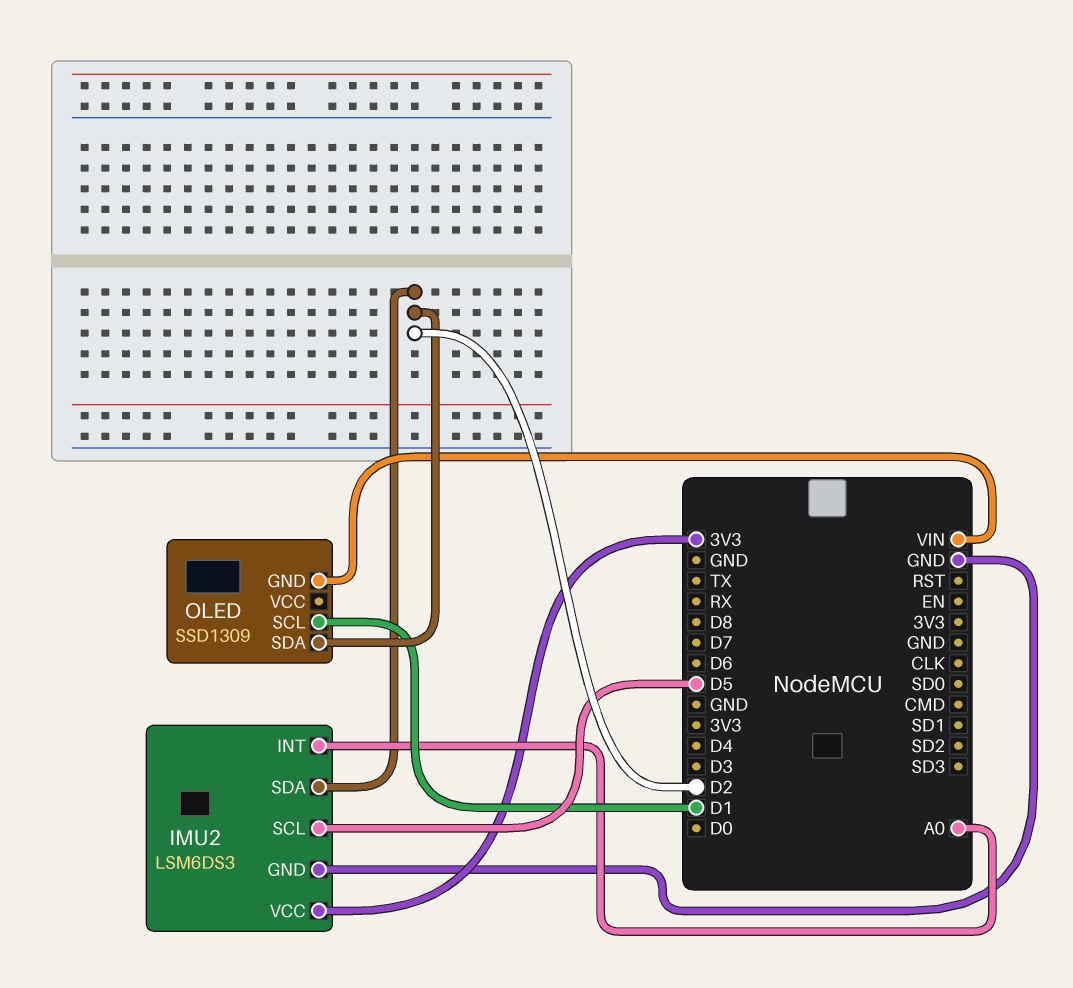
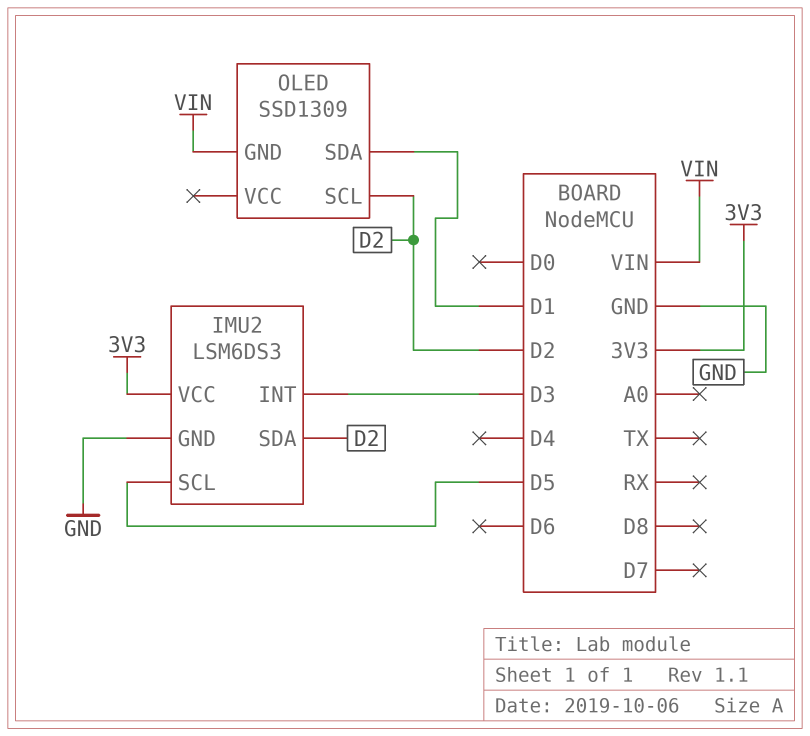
IMU2 pin INT: A0 -> D3
OLED pin SCL: D1 -> D2
OLED pin SDA: D2 -> D1

